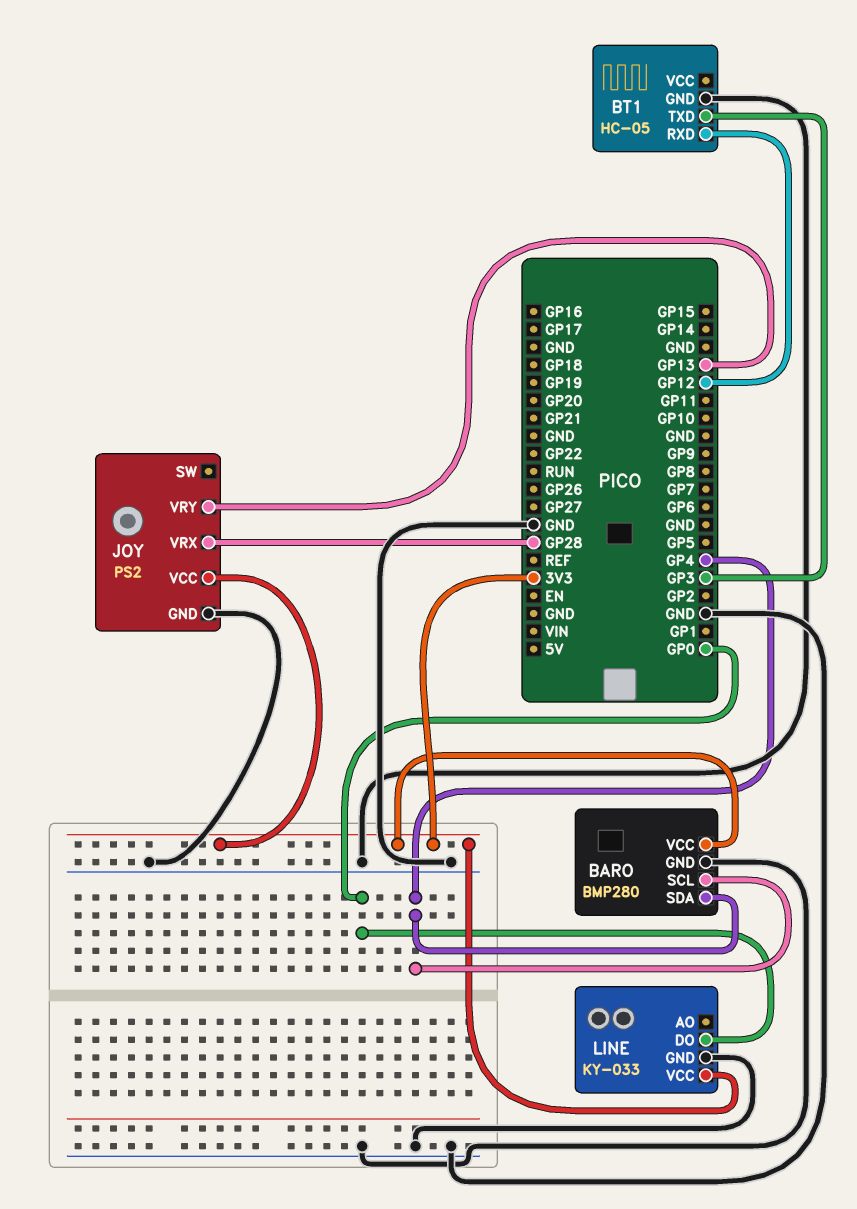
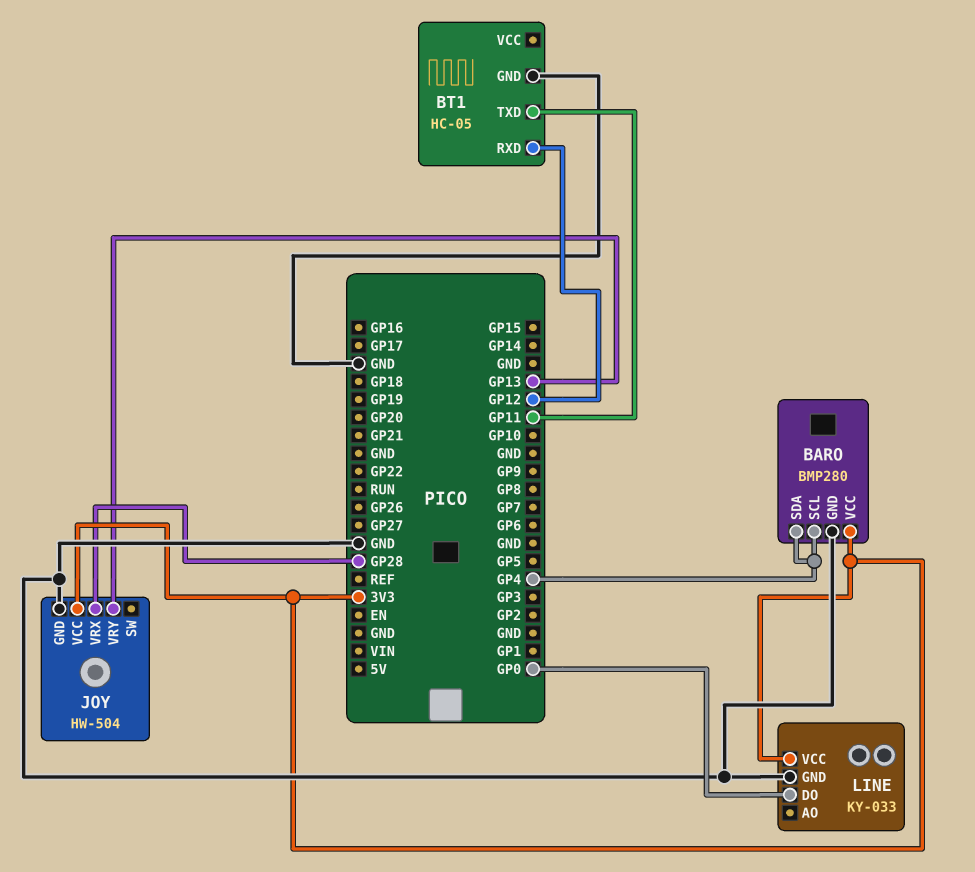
BT1 pin TXD: GP3 -> GP11
JOY: PS2 -> HW-504

